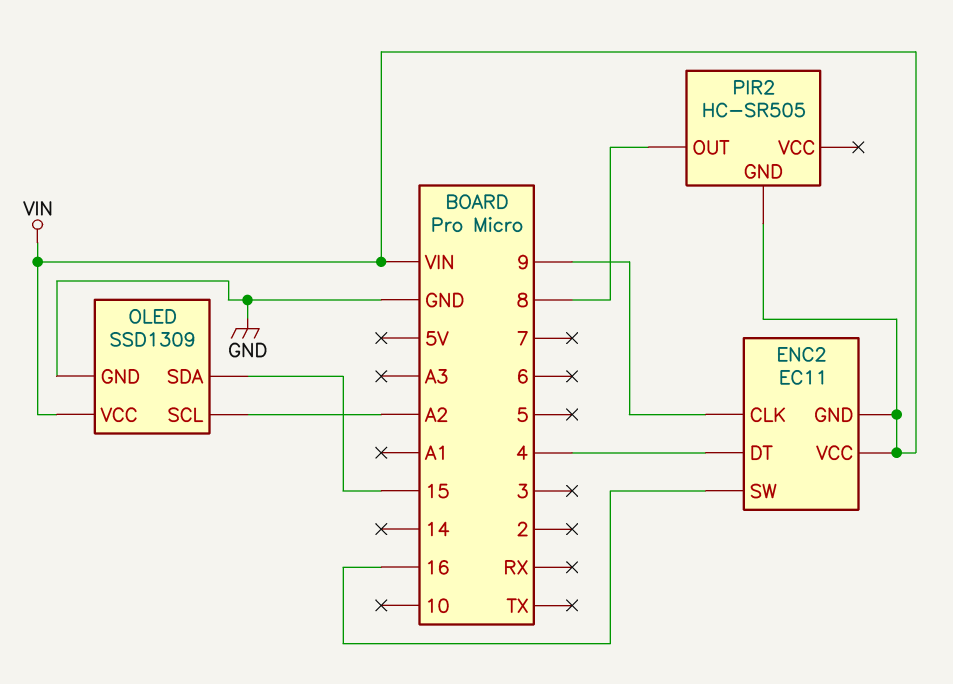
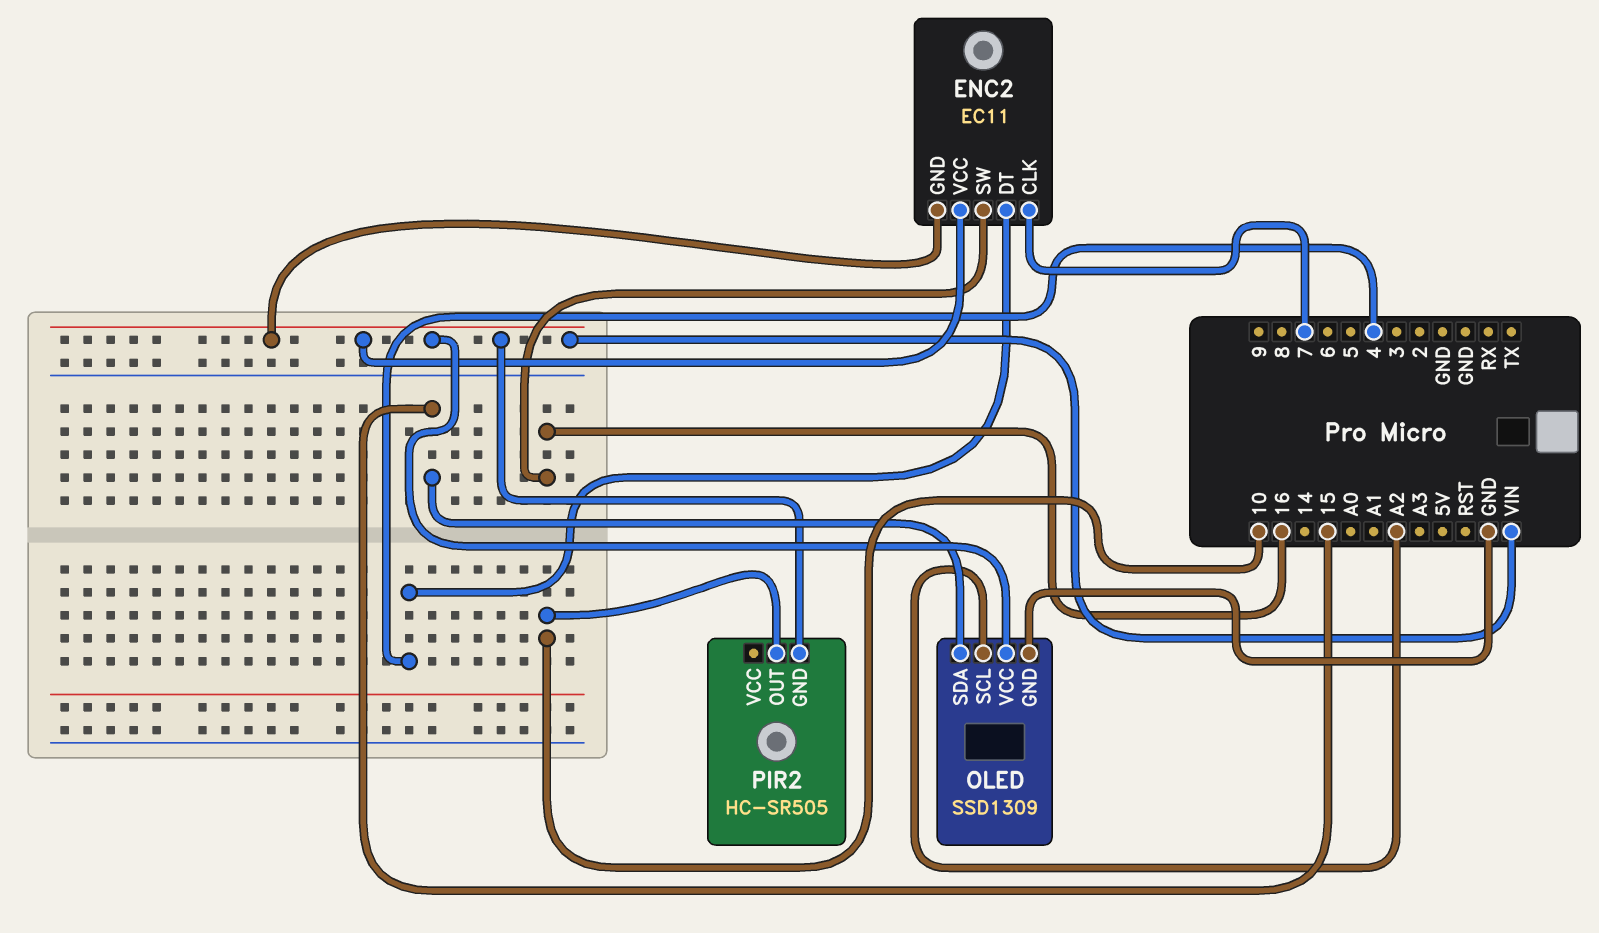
ENC2 pin CLK: 9 -> 7
PIR2 pin OUT: 8 -> 10

